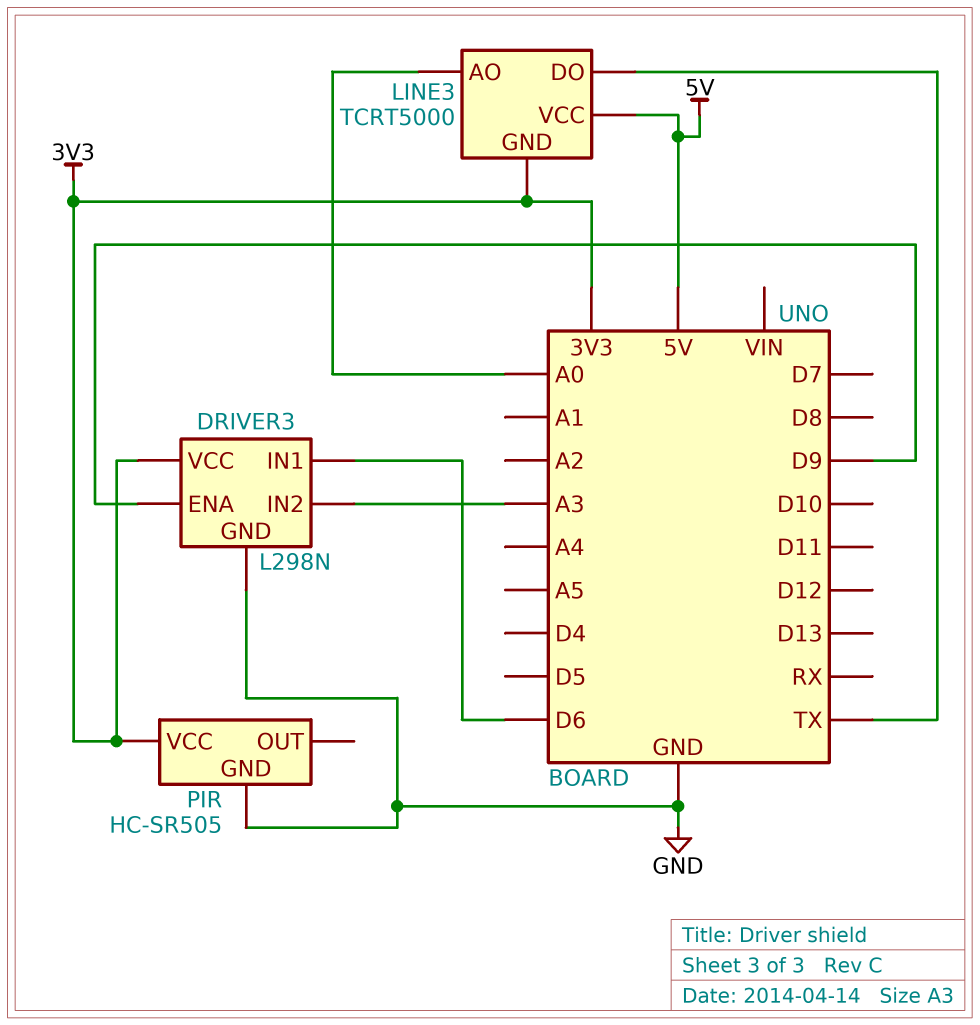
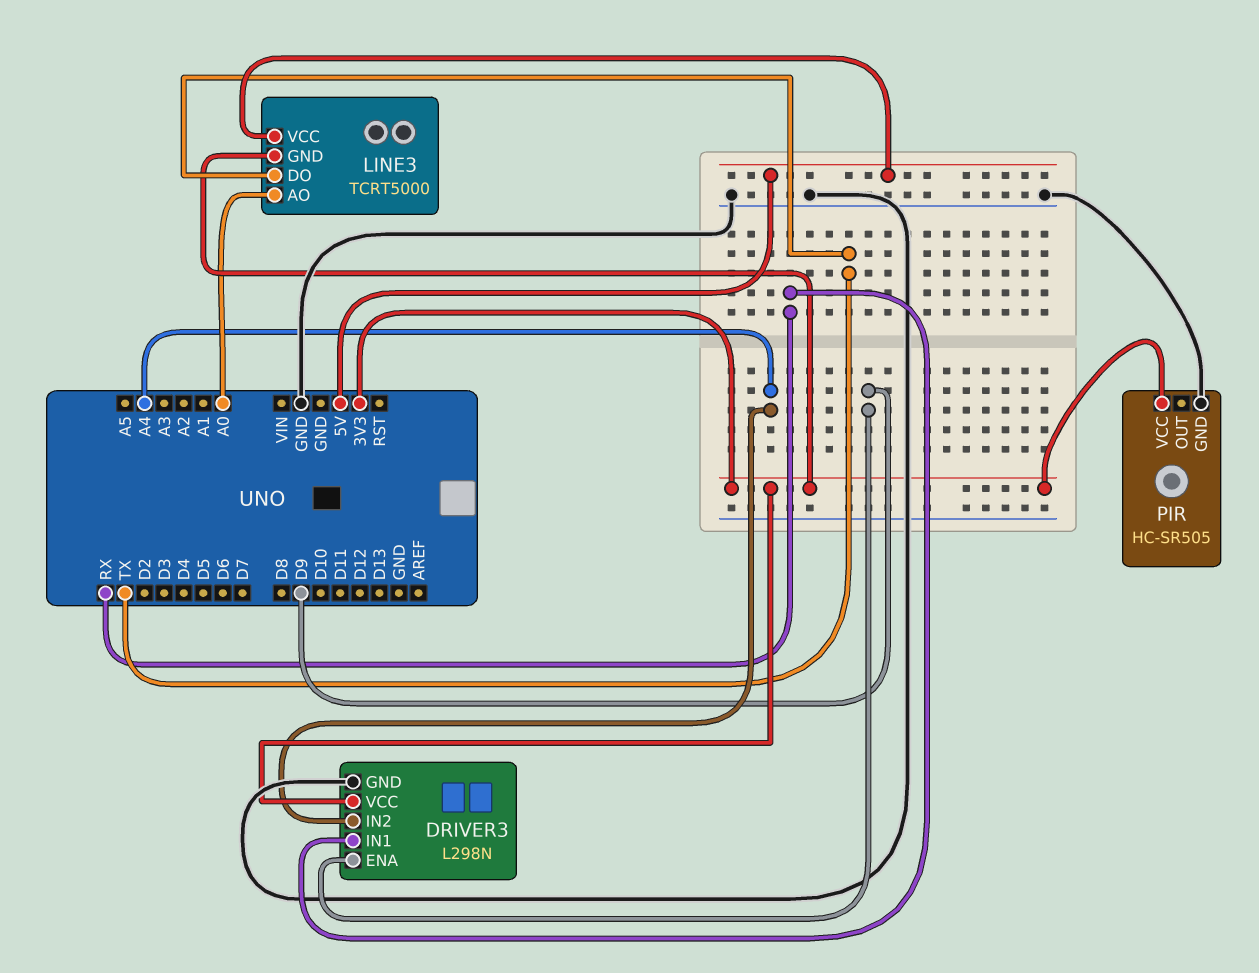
DRIVER3 pin IN1: D6 -> RX
DRIVER3 pin IN2: A3 -> A4

